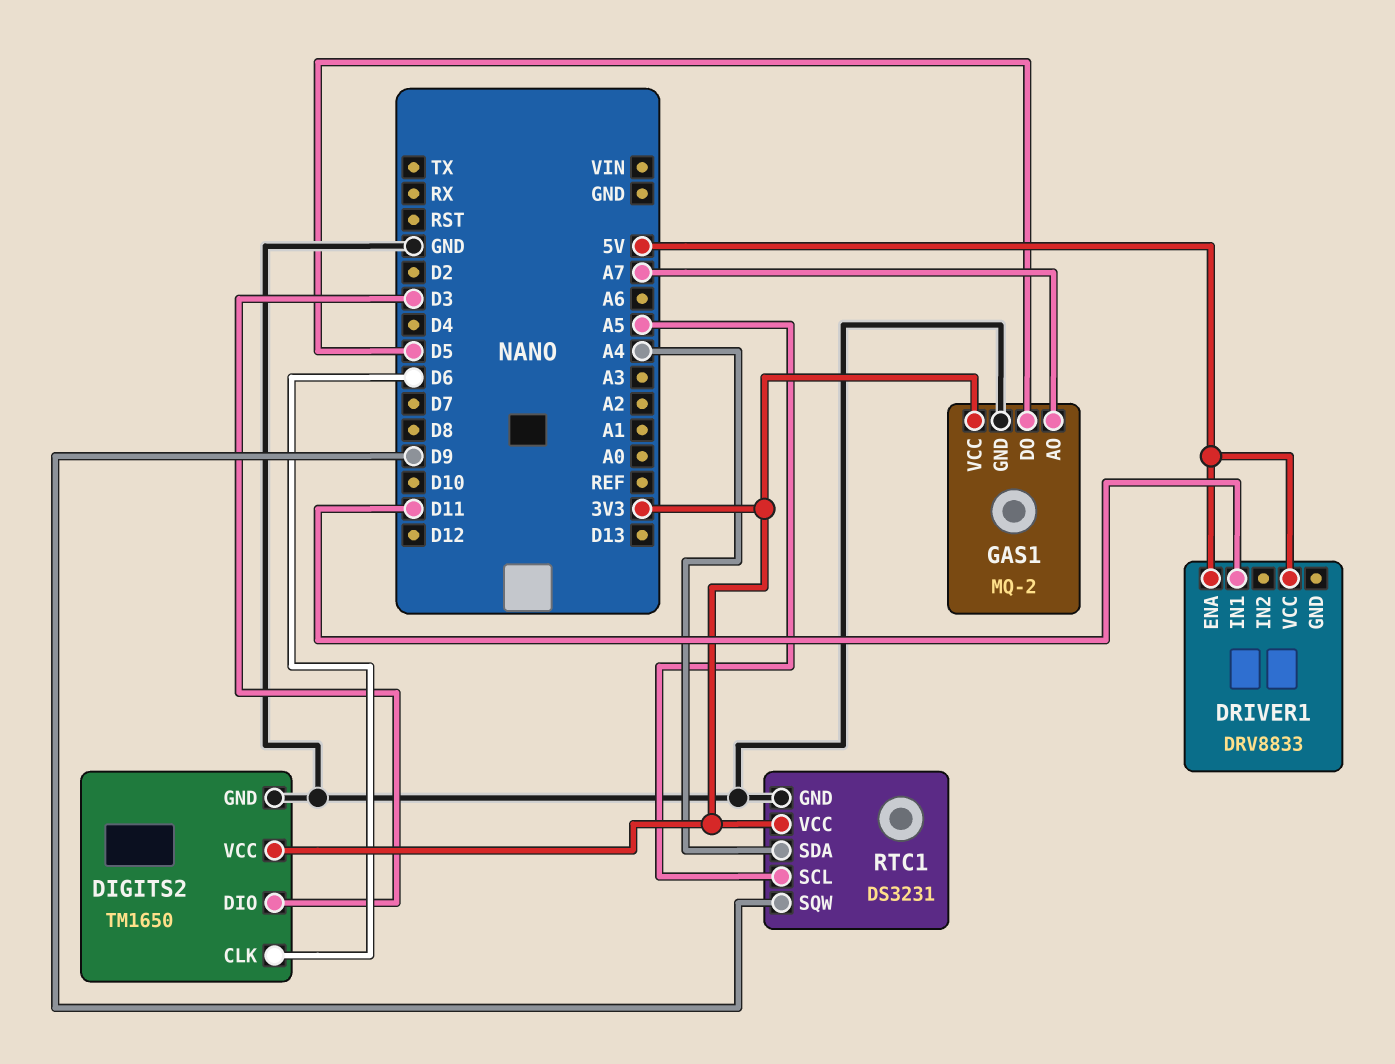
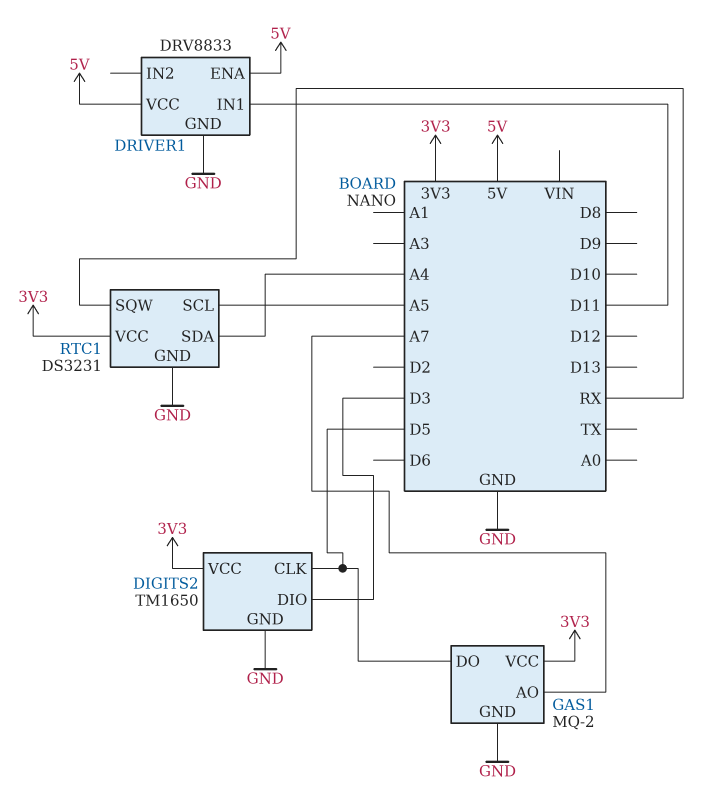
DIGITS2 pin CLK: D6 -> D5
DRIVER1 pin GND: none -> GND
RTC1 pin SQW: D9 -> RX

